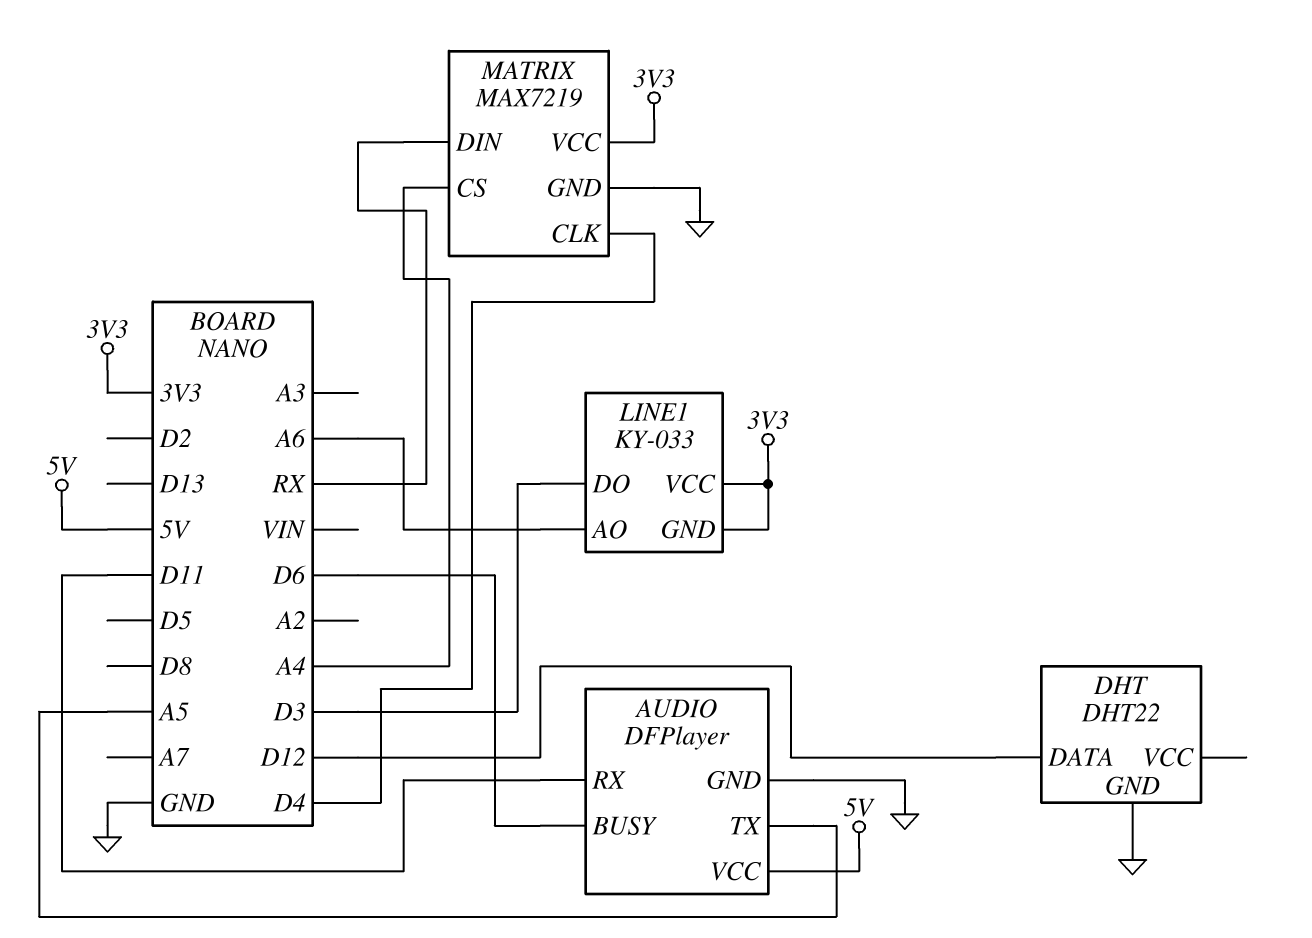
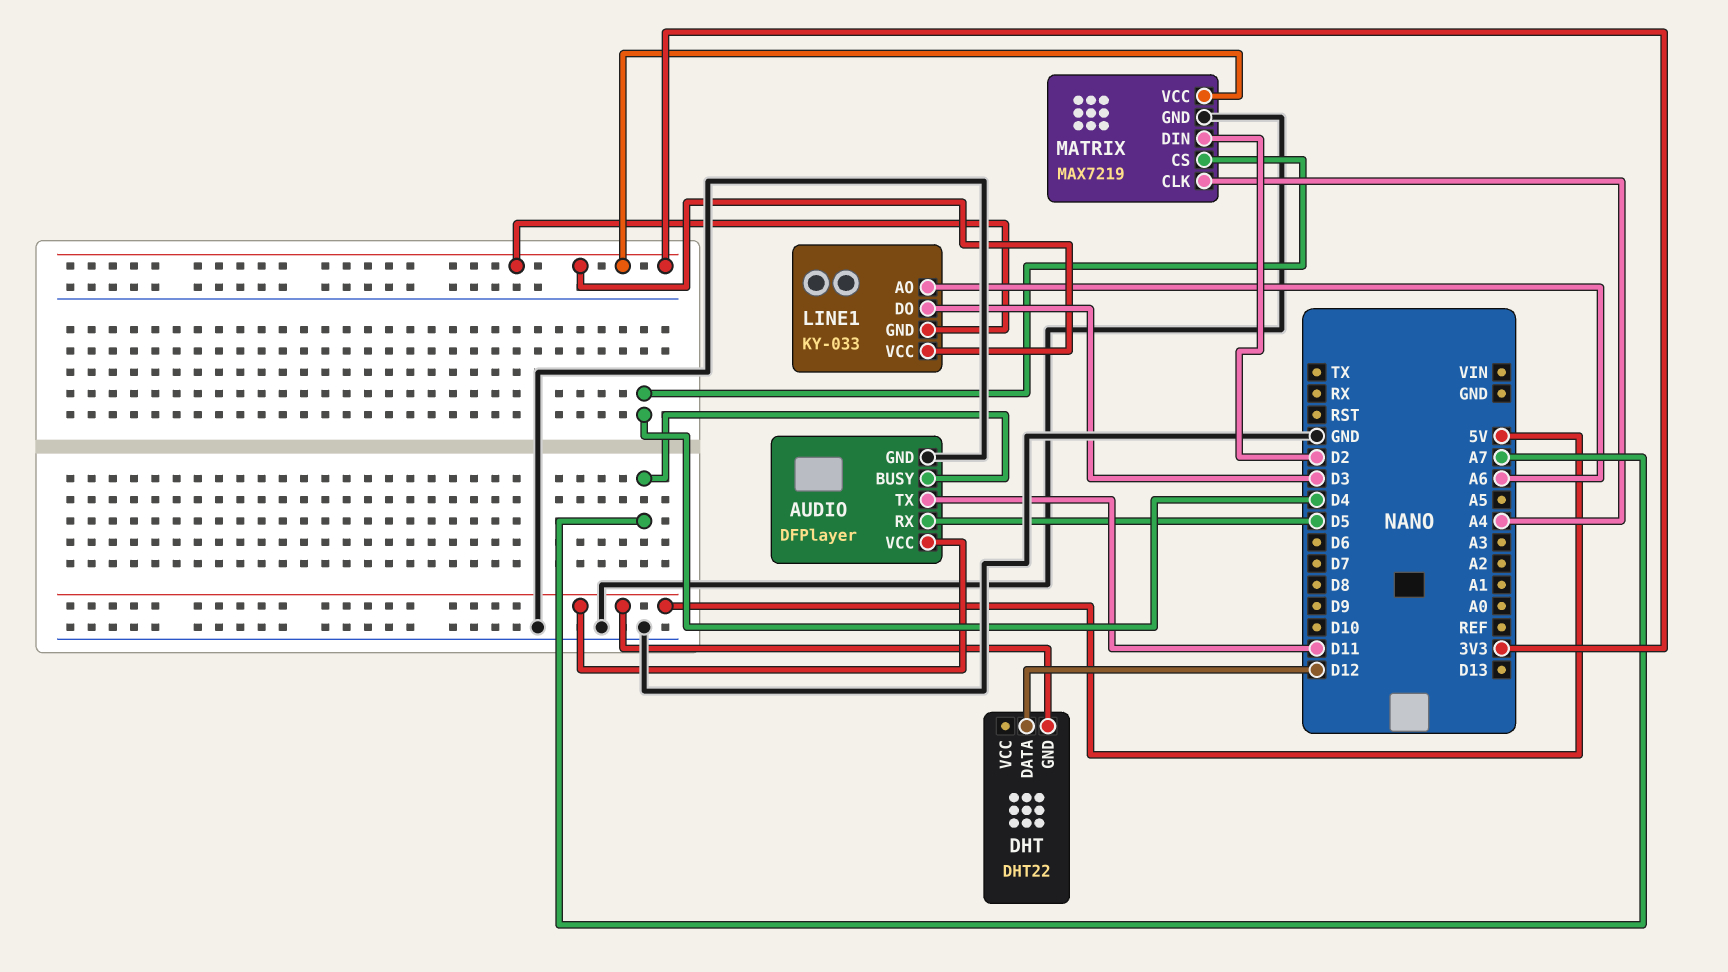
AUDIO pin BUSY: D6 -> A7
AUDIO pin RX: D11 -> D5
AUDIO pin TX: A5 -> D11
DHT pin GND: GND -> 5V
MATRIX pin CLK: D4 -> A4
MATRIX pin CS: A4 -> D4
MATRIX pin DIN: RX -> D2

